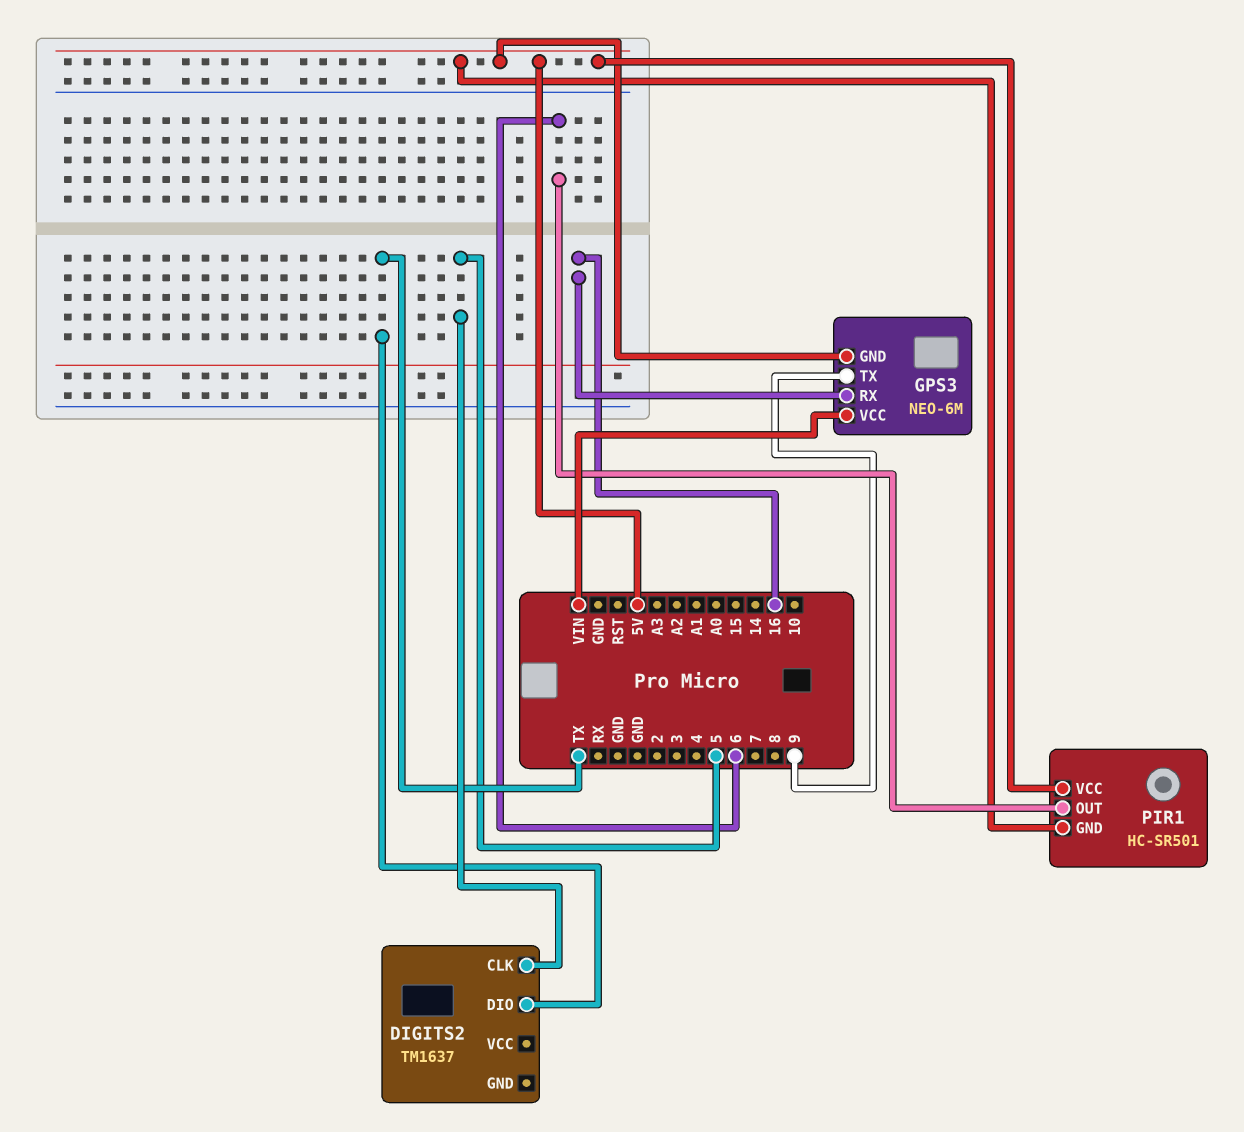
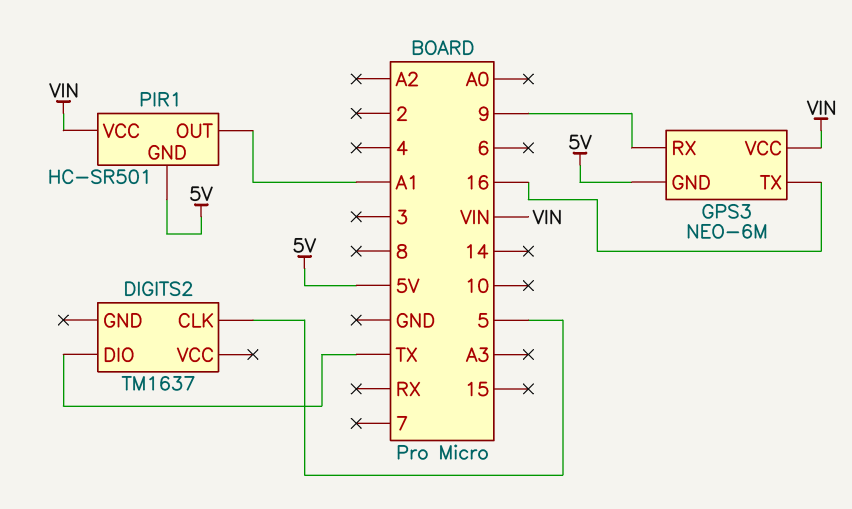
GPS3 pin RX: 16 -> 9
GPS3 pin TX: 9 -> 16
PIR1 pin OUT: 6 -> A1
PIR1 pin VCC: 5V -> VIN

